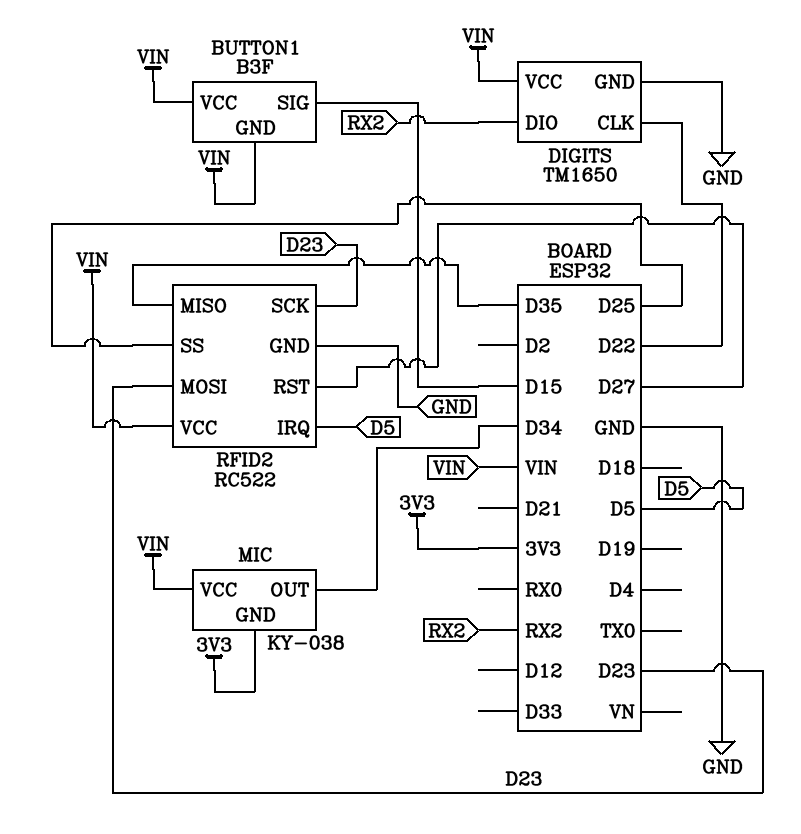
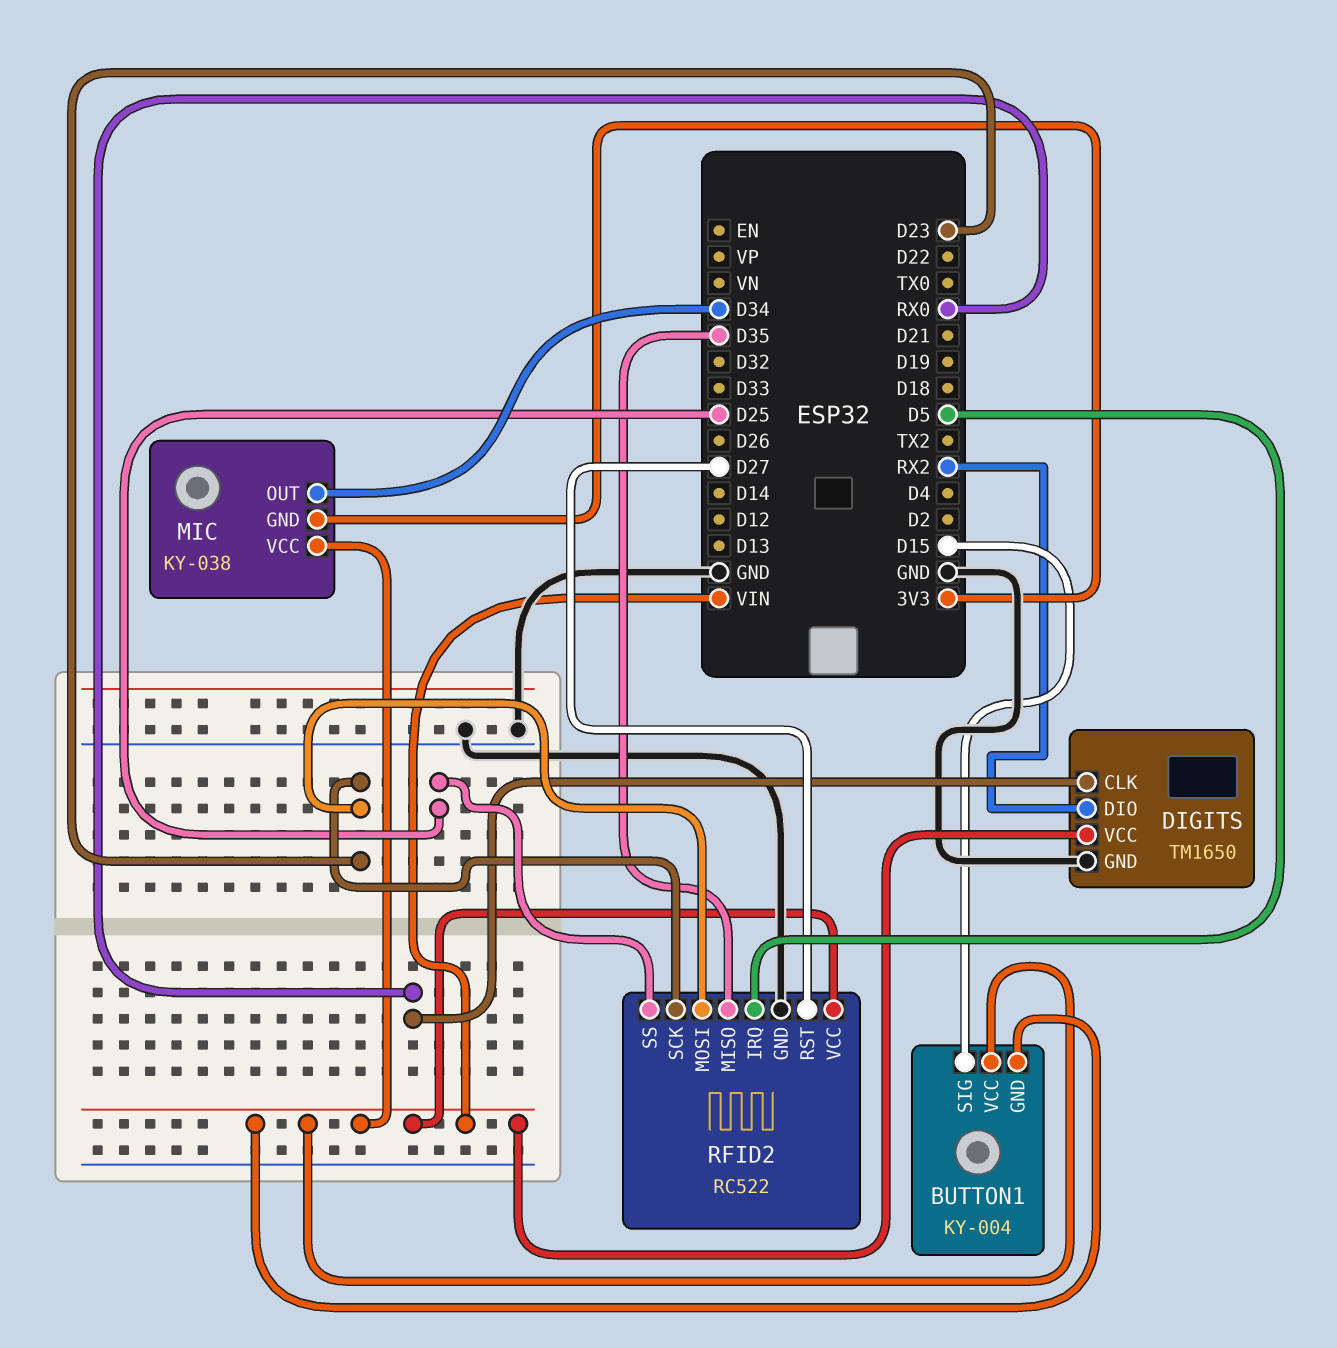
BUTTON1: B3F -> KY-004
DIGITS pin CLK: D22 -> RX0

